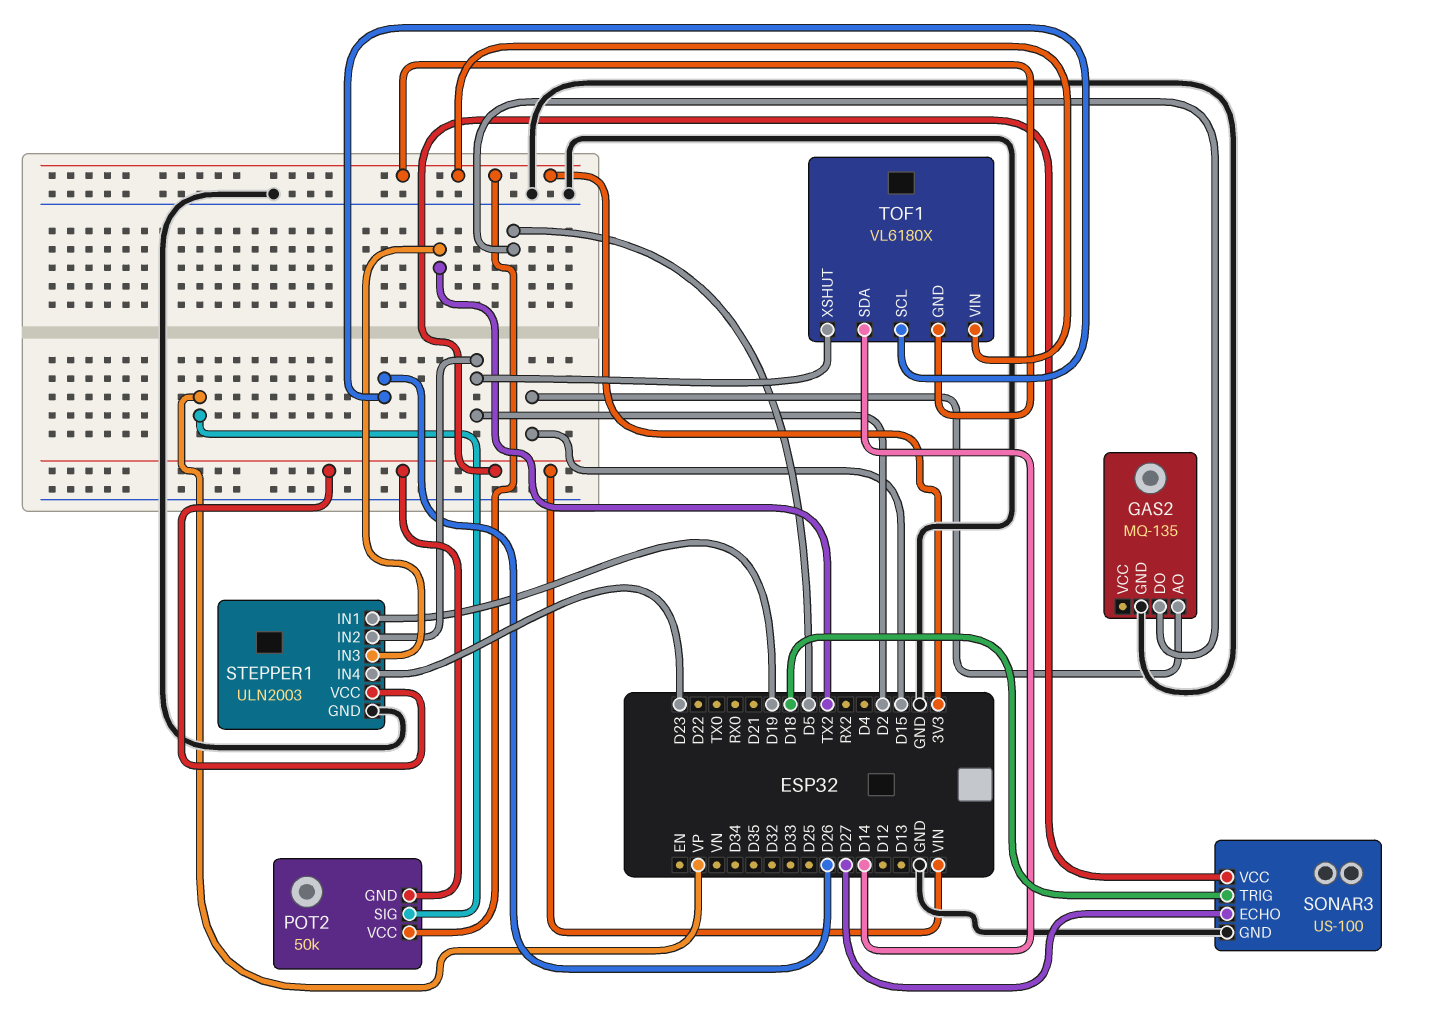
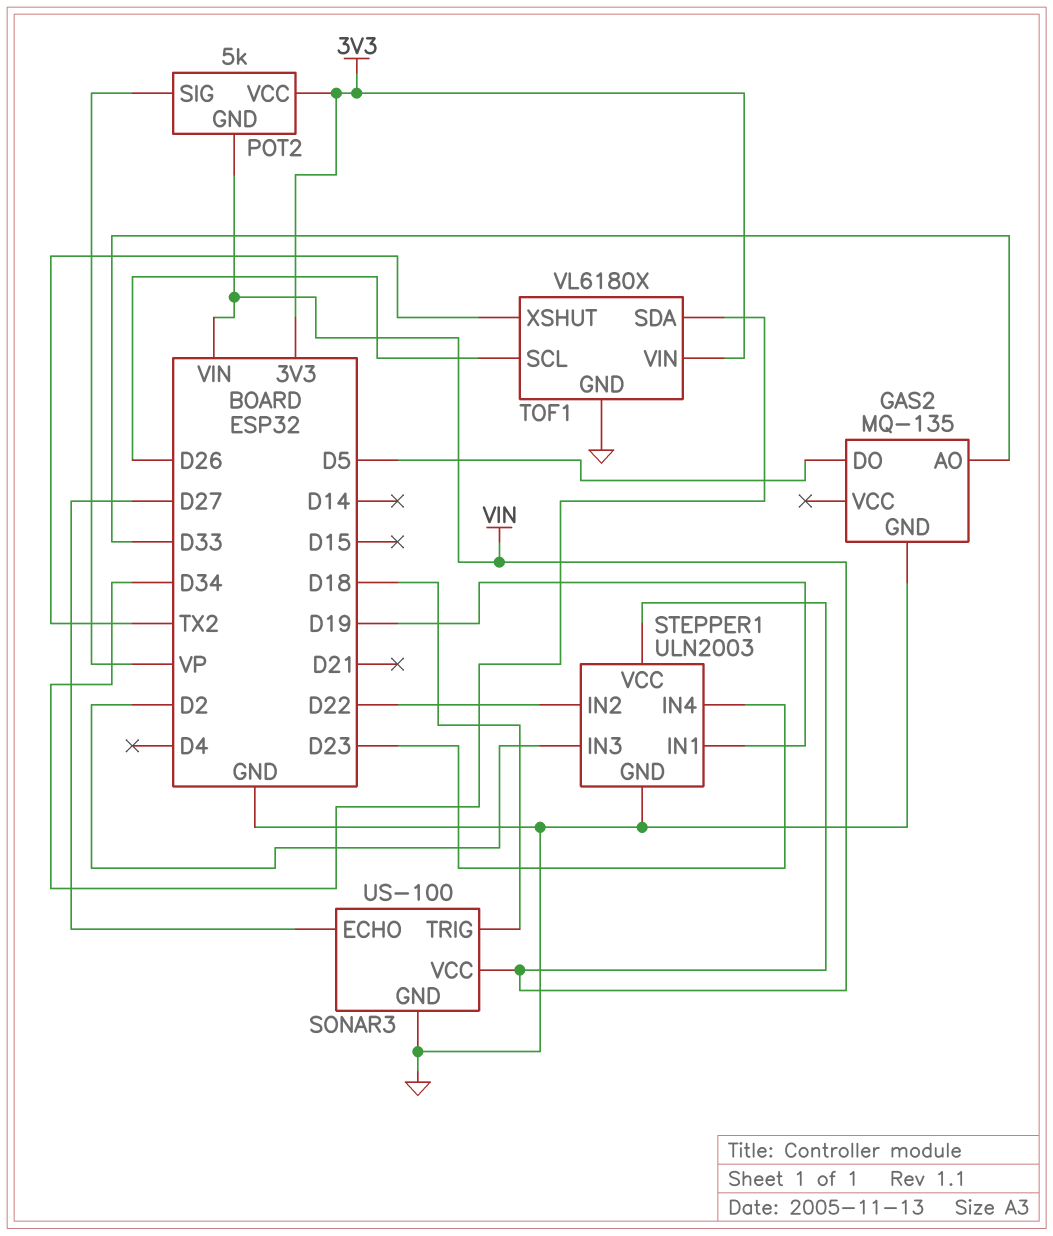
GAS2 pin AO: D15 -> D33
POT2: 50k -> 5k
STEPPER1 pin IN2: D2 -> D22
STEPPER1 pin IN3: TX2 -> D2
TOF1 pin GND: 3V3 -> GND
TOF1 pin SDA: D14 -> D34
TOF1 pin XSHUT: D2 -> TX2

